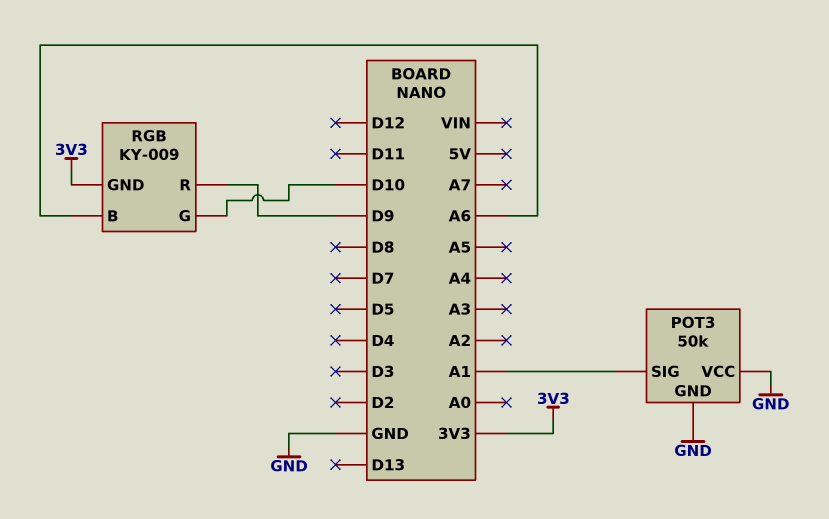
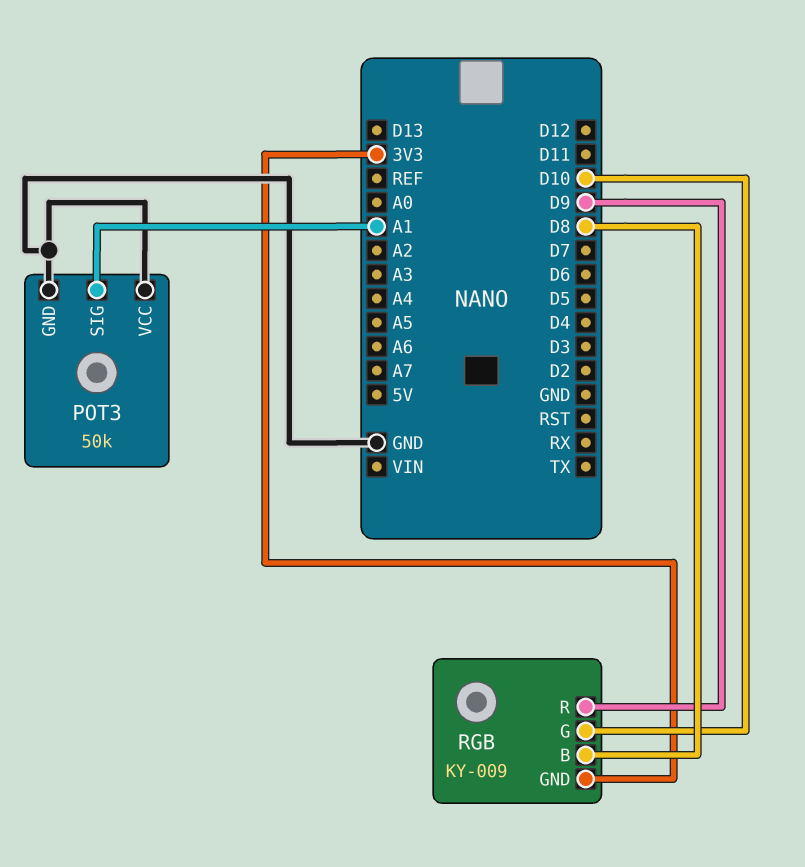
RGB pin B: A6 -> D8

